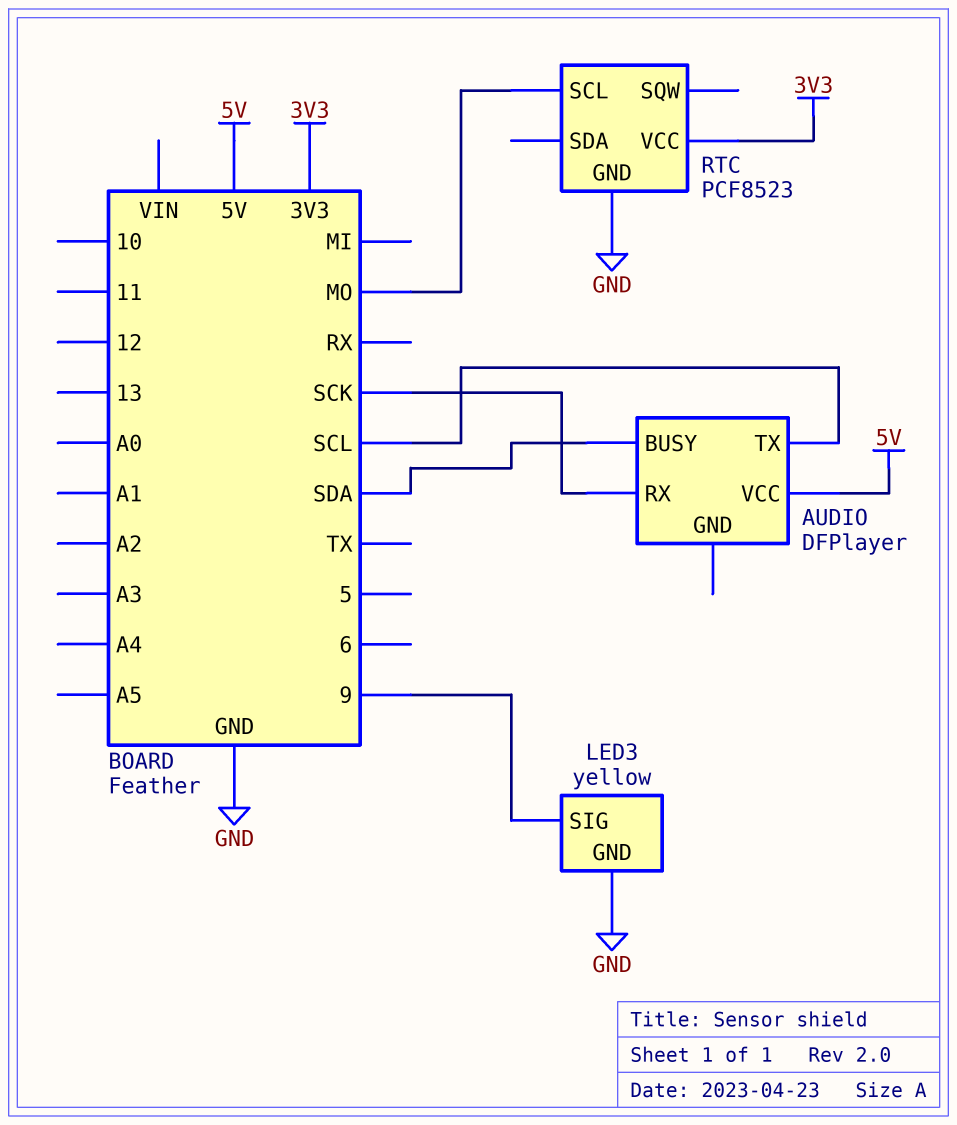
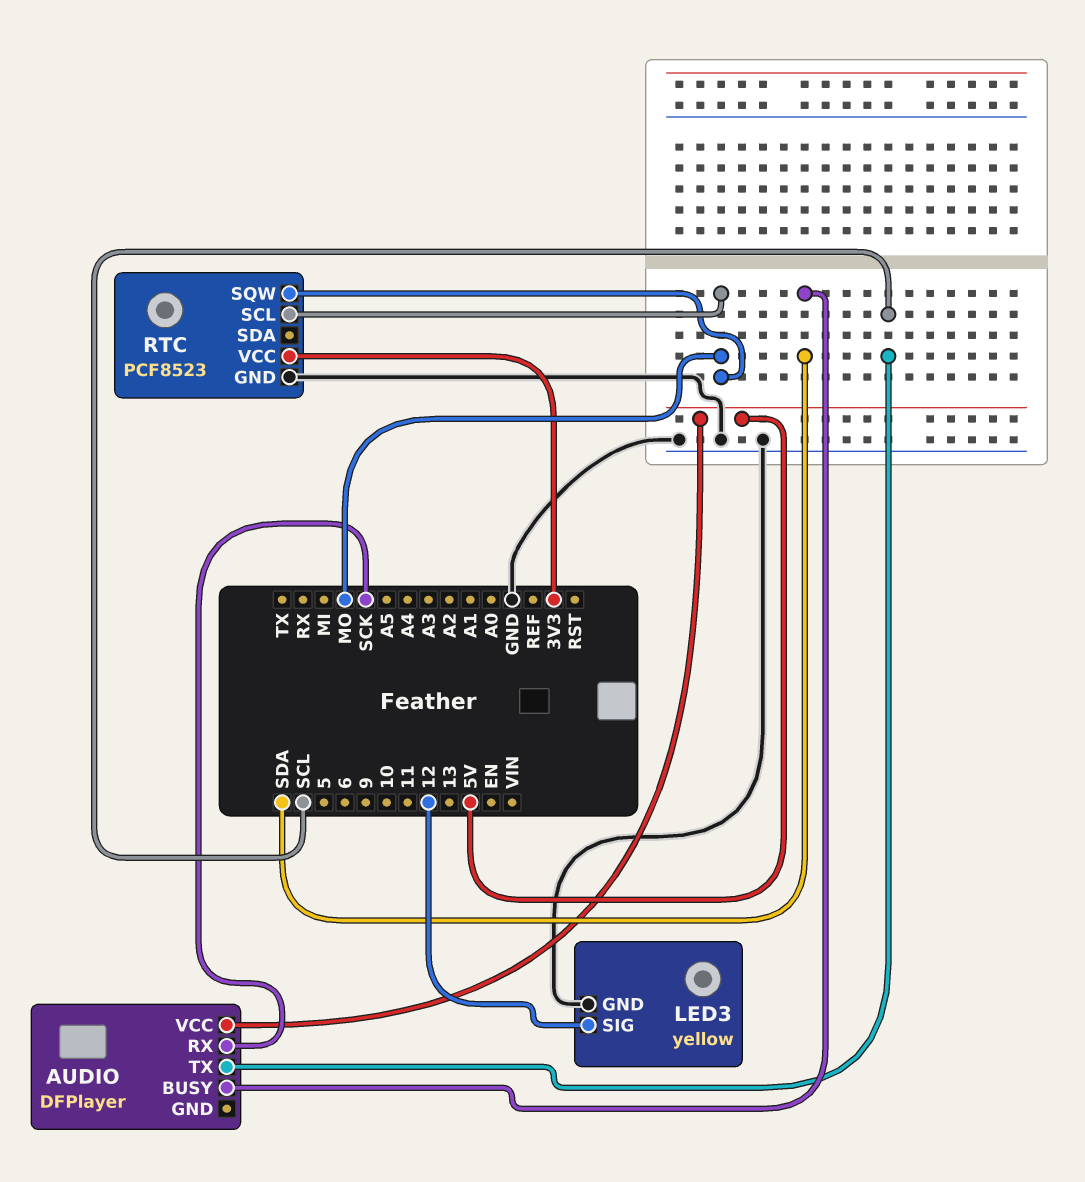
LED3 pin SIG: 9 -> 12
RTC pin SQW: none -> MO

